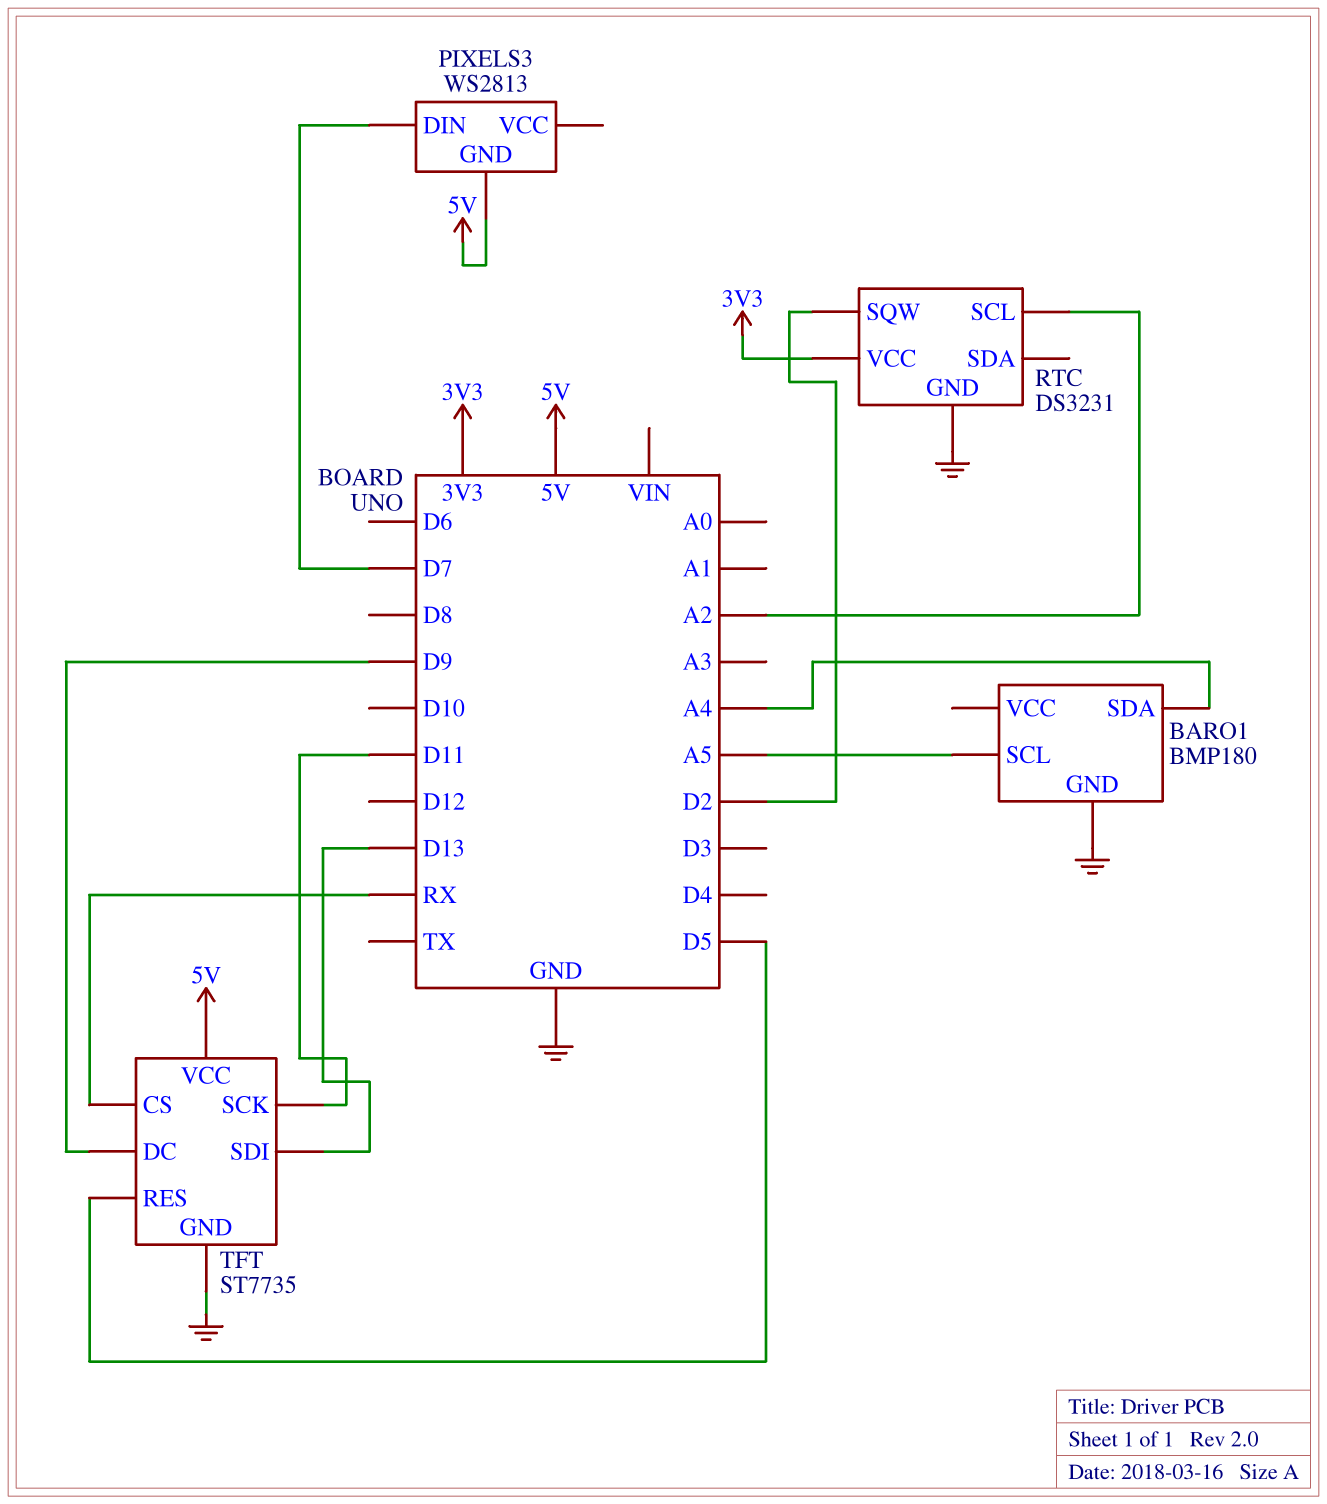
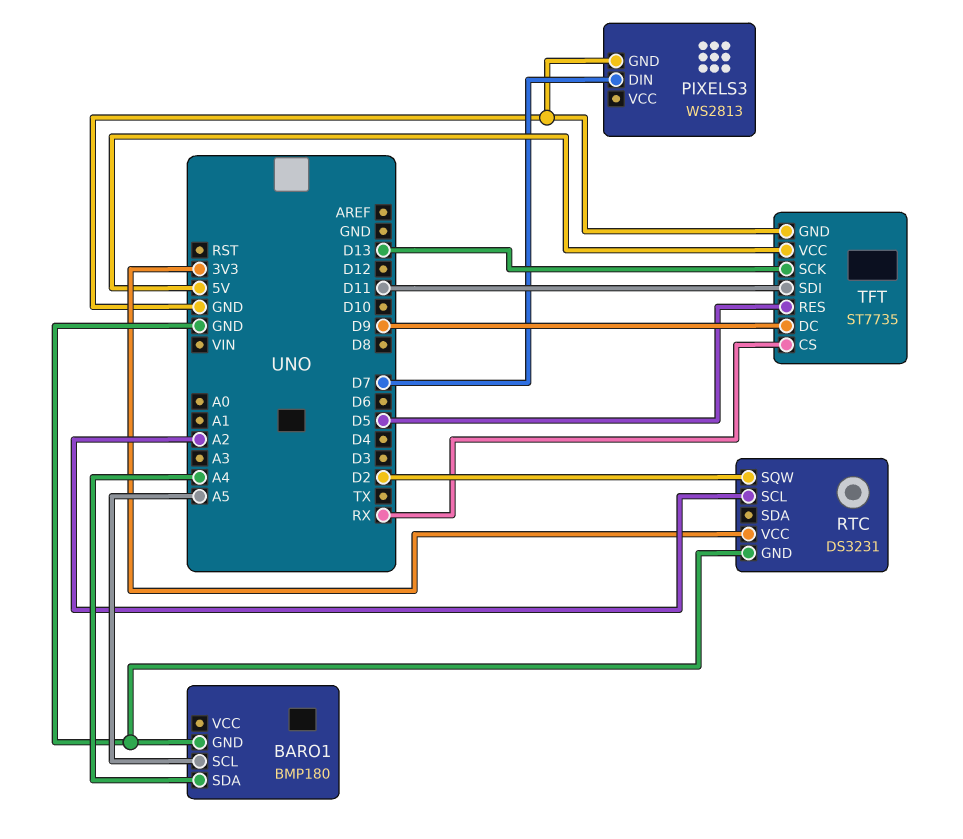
PIXELS3 pin GND: 5V -> GND
TFT pin SCK: D11 -> D13
TFT pin SDI: D13 -> D11

